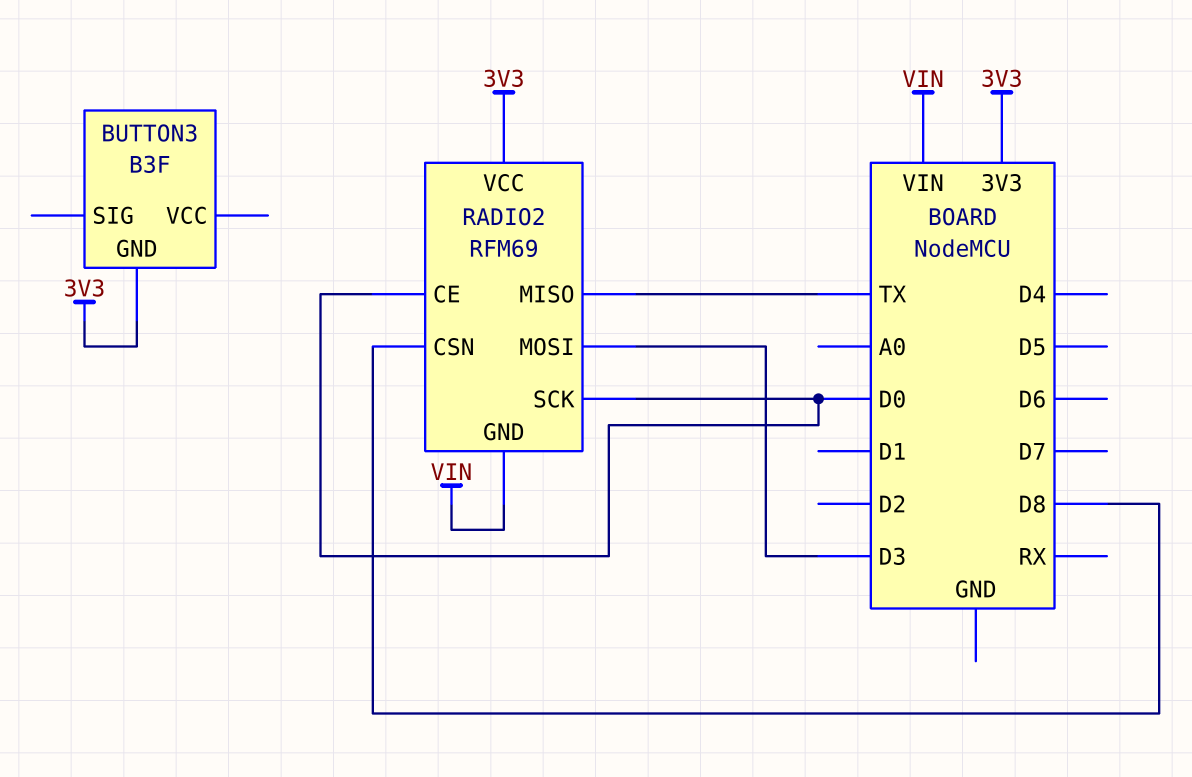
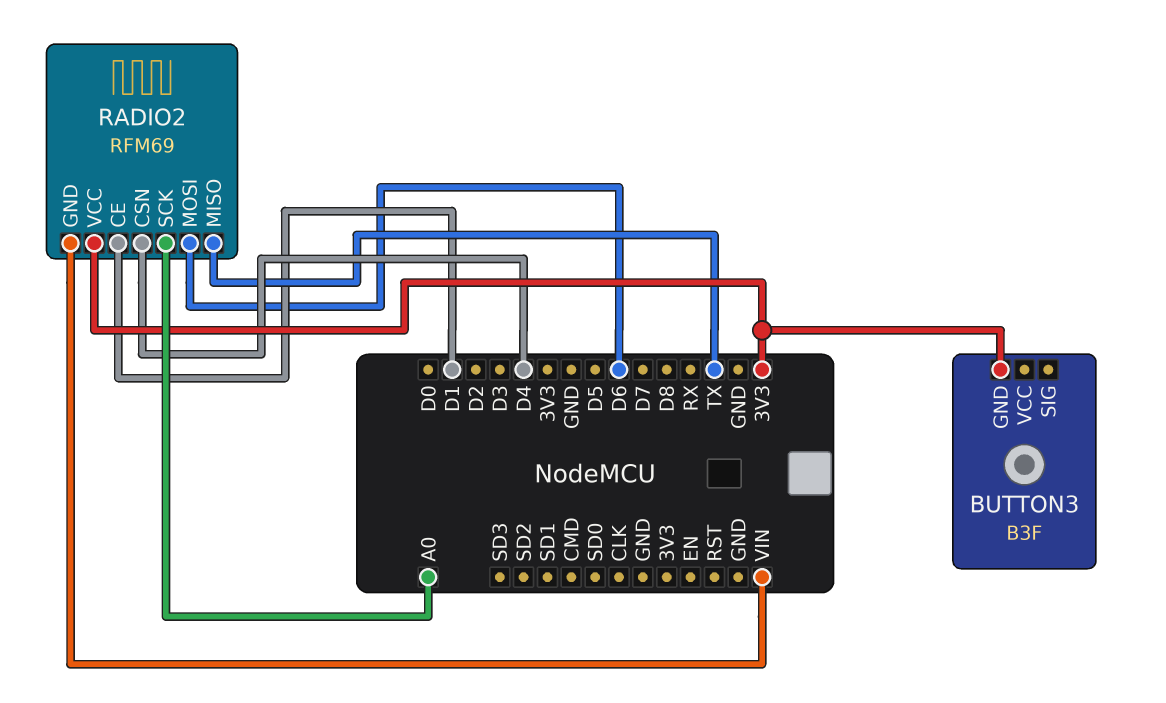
RADIO2 pin CE: D0 -> D1
RADIO2 pin CSN: D8 -> D4
RADIO2 pin MOSI: D3 -> D6
RADIO2 pin SCK: D0 -> A0

